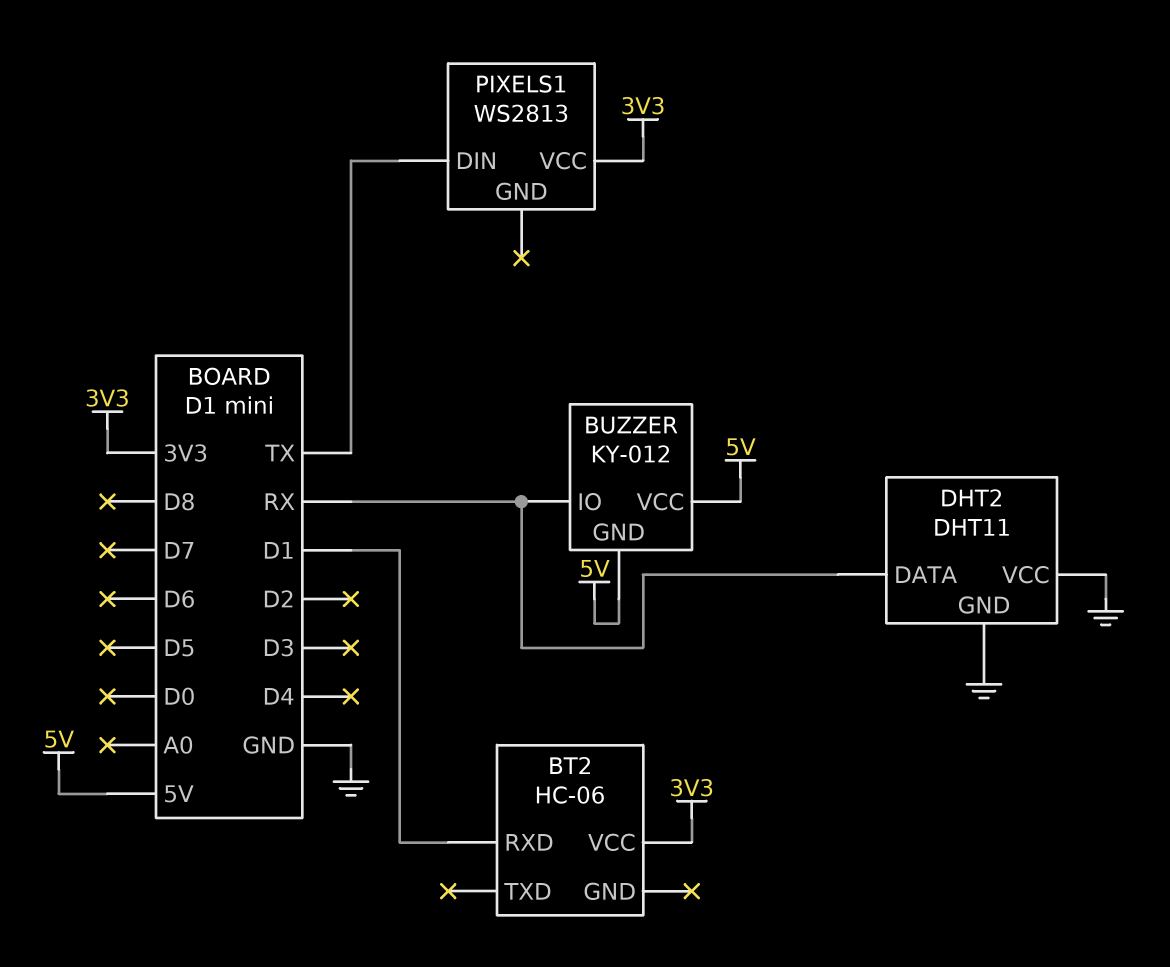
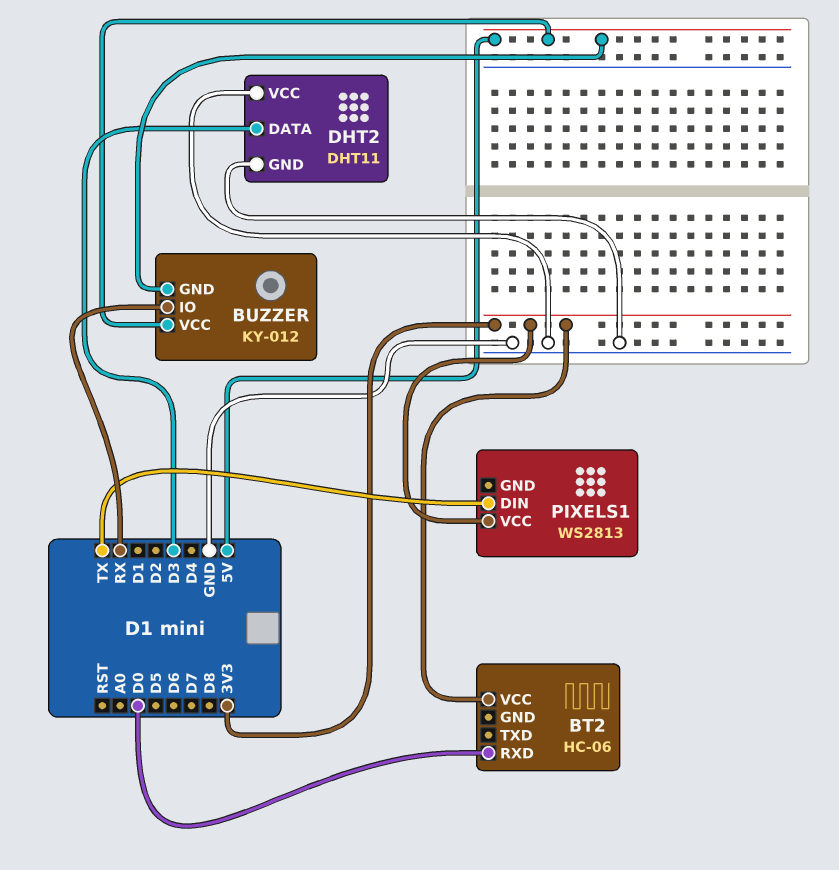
BT2 pin RXD: D1 -> D0
DHT2 pin DATA: RX -> D3

